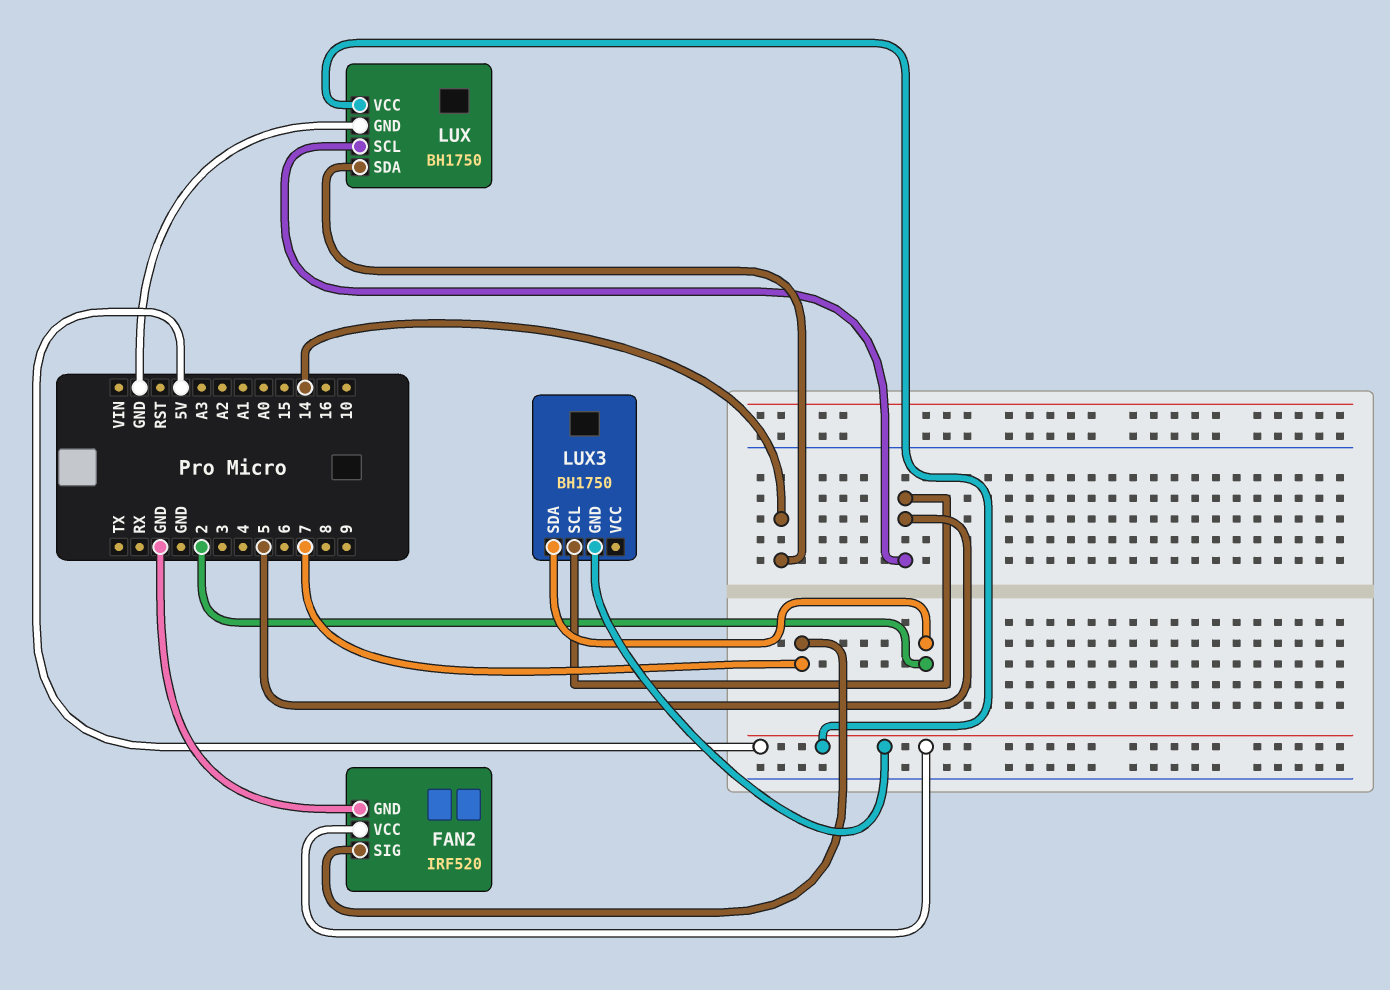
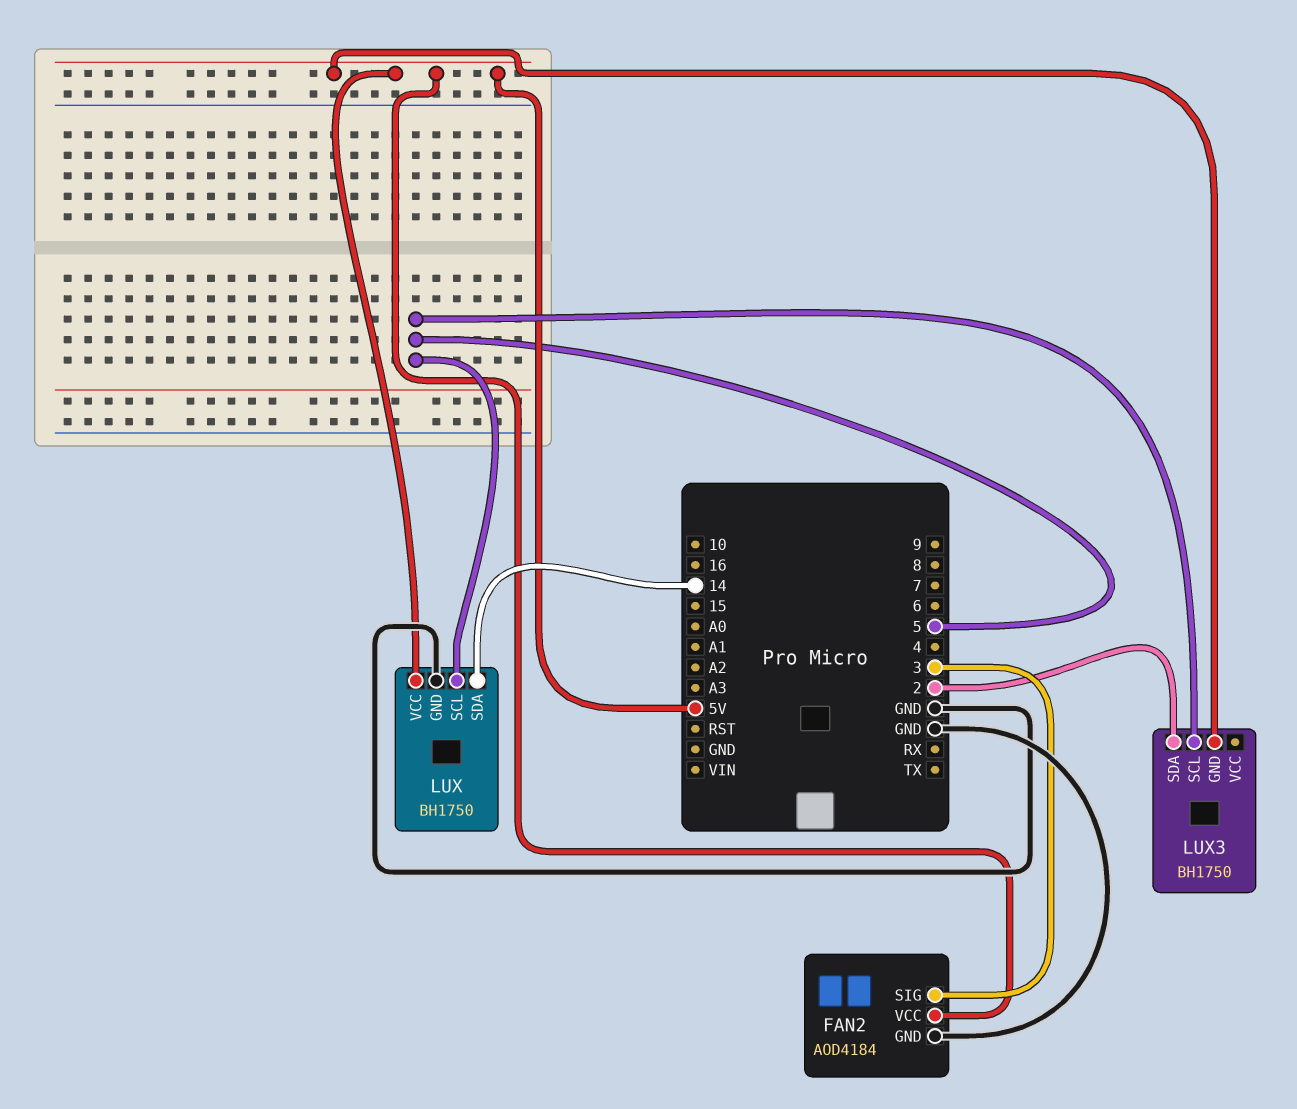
FAN2: IRF520 -> AOD4184
FAN2 pin SIG: 7 -> 3

